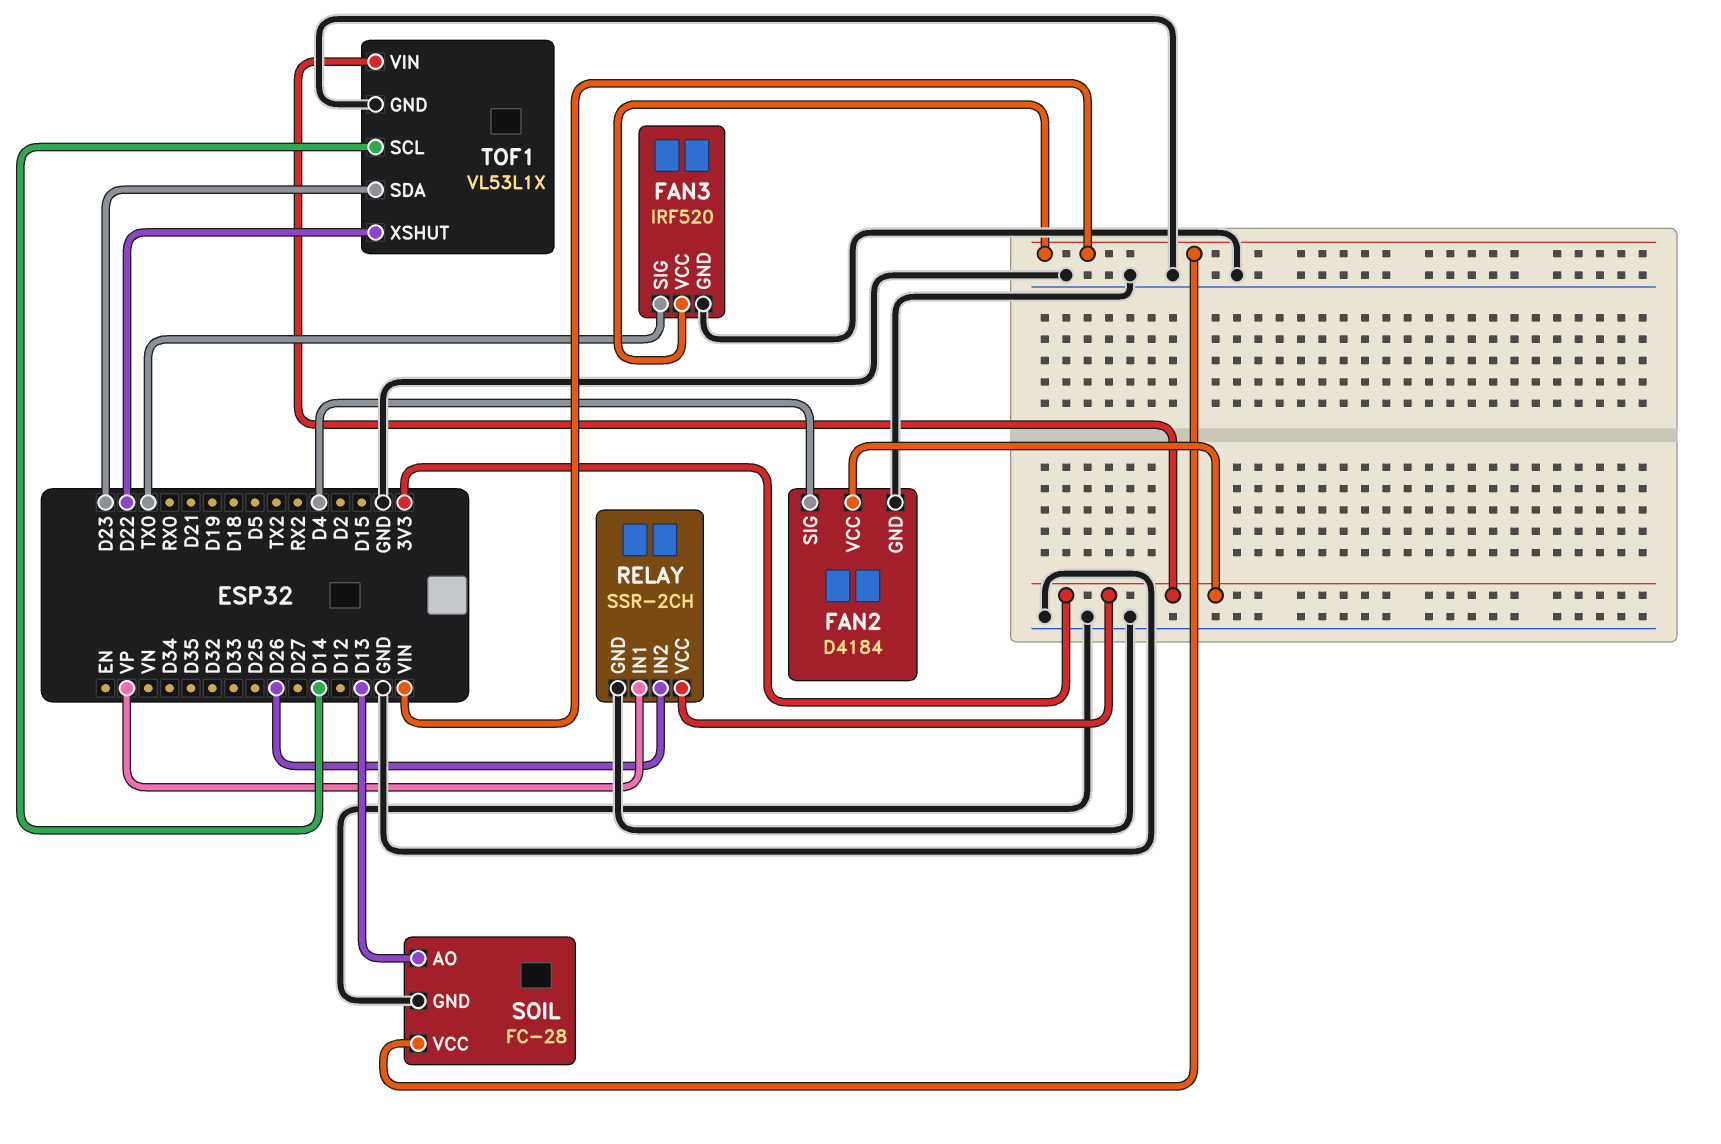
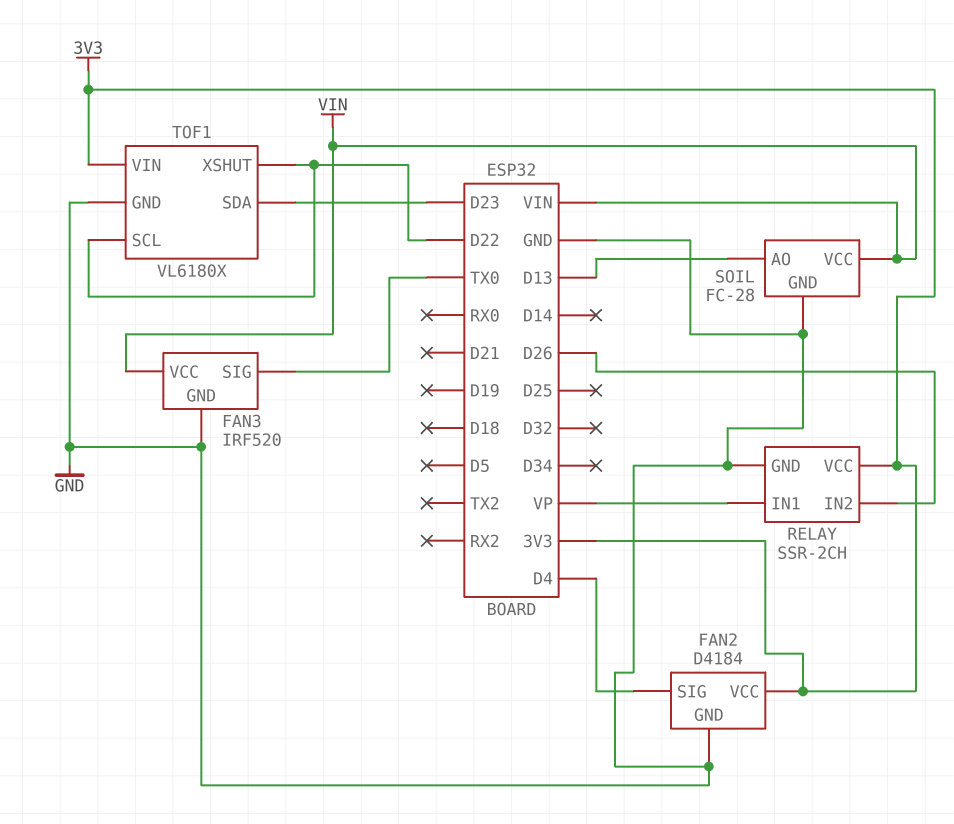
TOF1: VL53L1X -> VL6180X
TOF1 pin SCL: D14 -> D22

